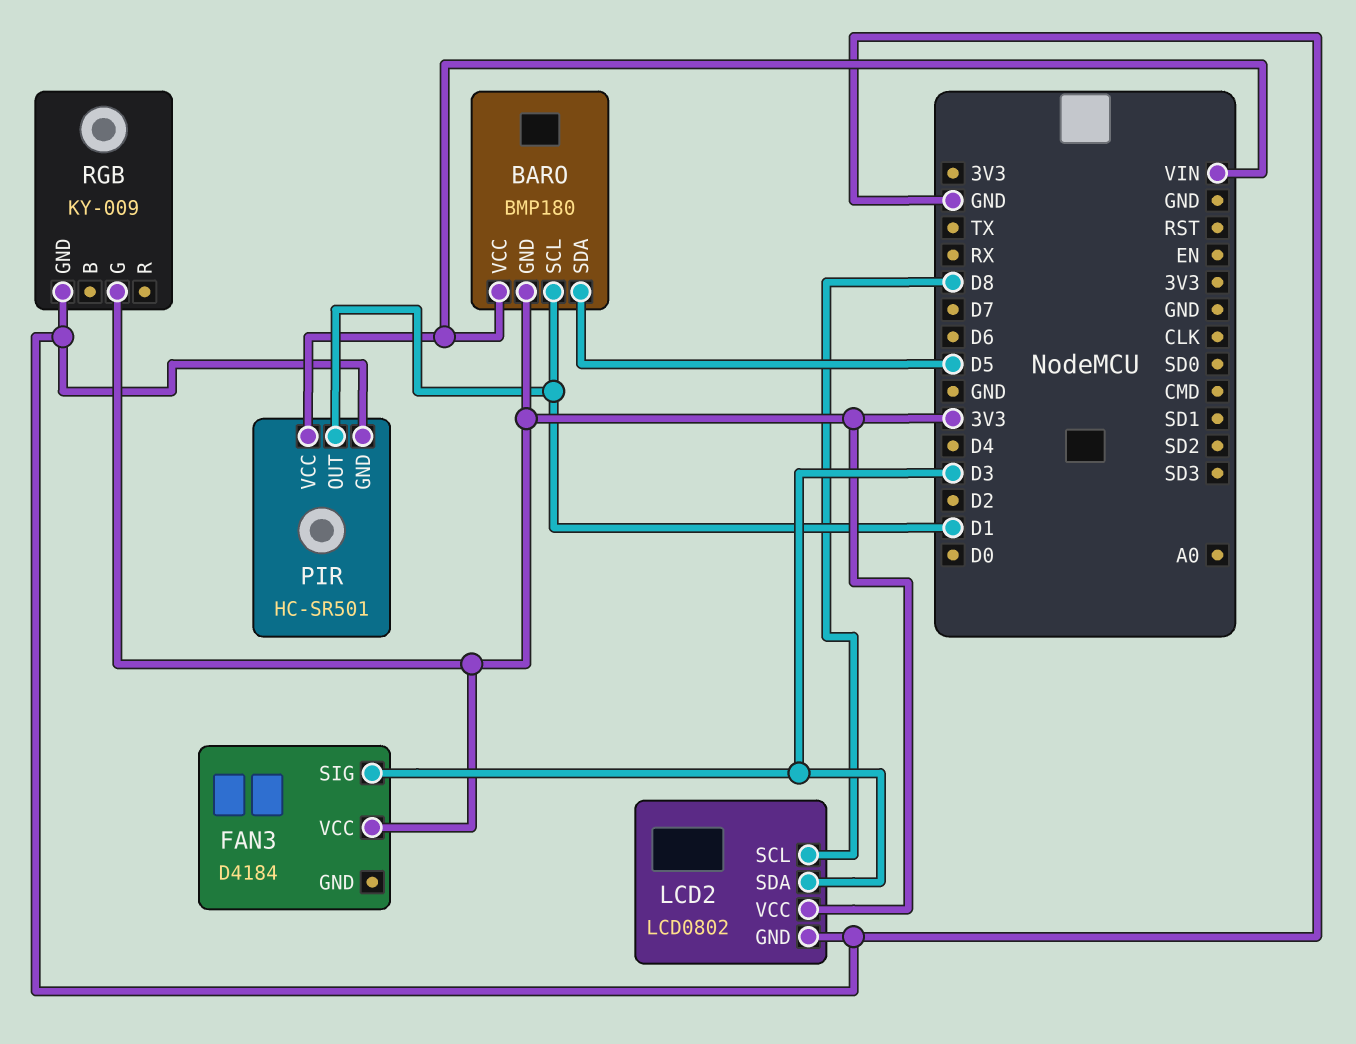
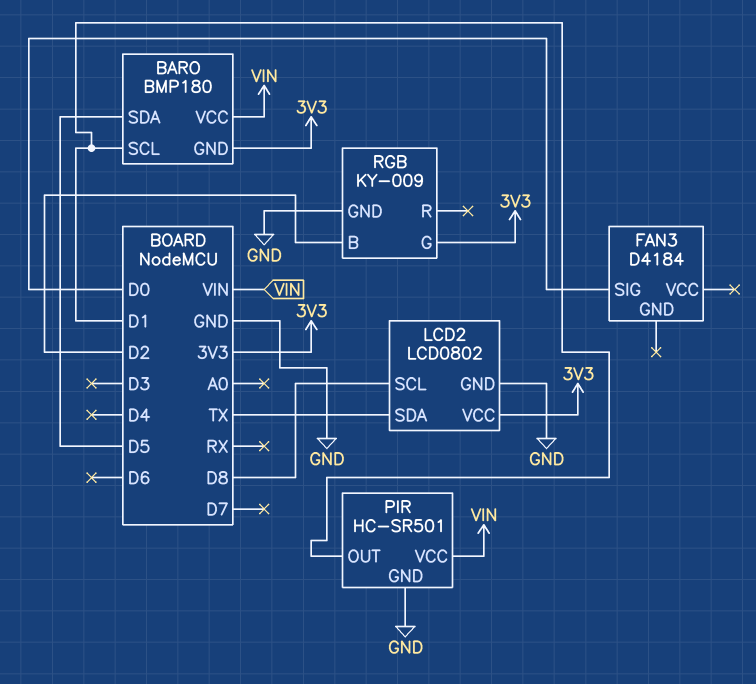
FAN3 pin SIG: D3 -> D0
FAN3 pin VCC: 3V3 -> none
LCD2 pin SDA: D3 -> TX
RGB pin B: none -> D2

